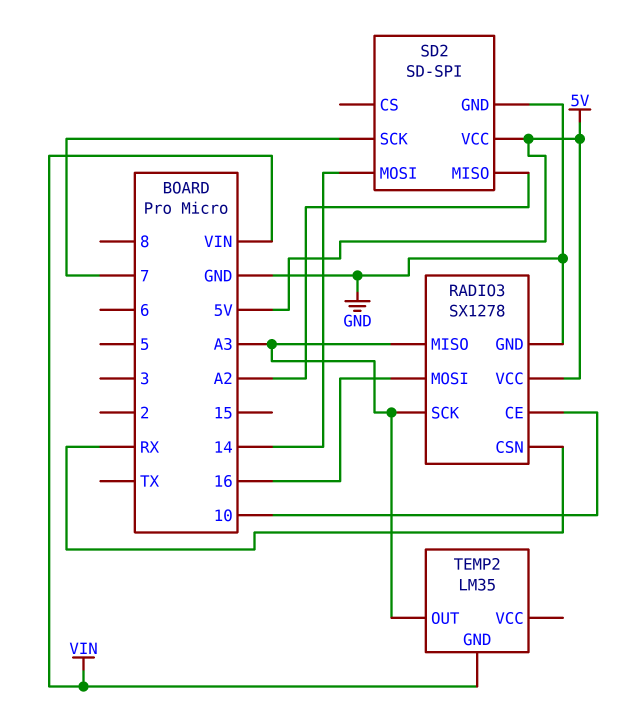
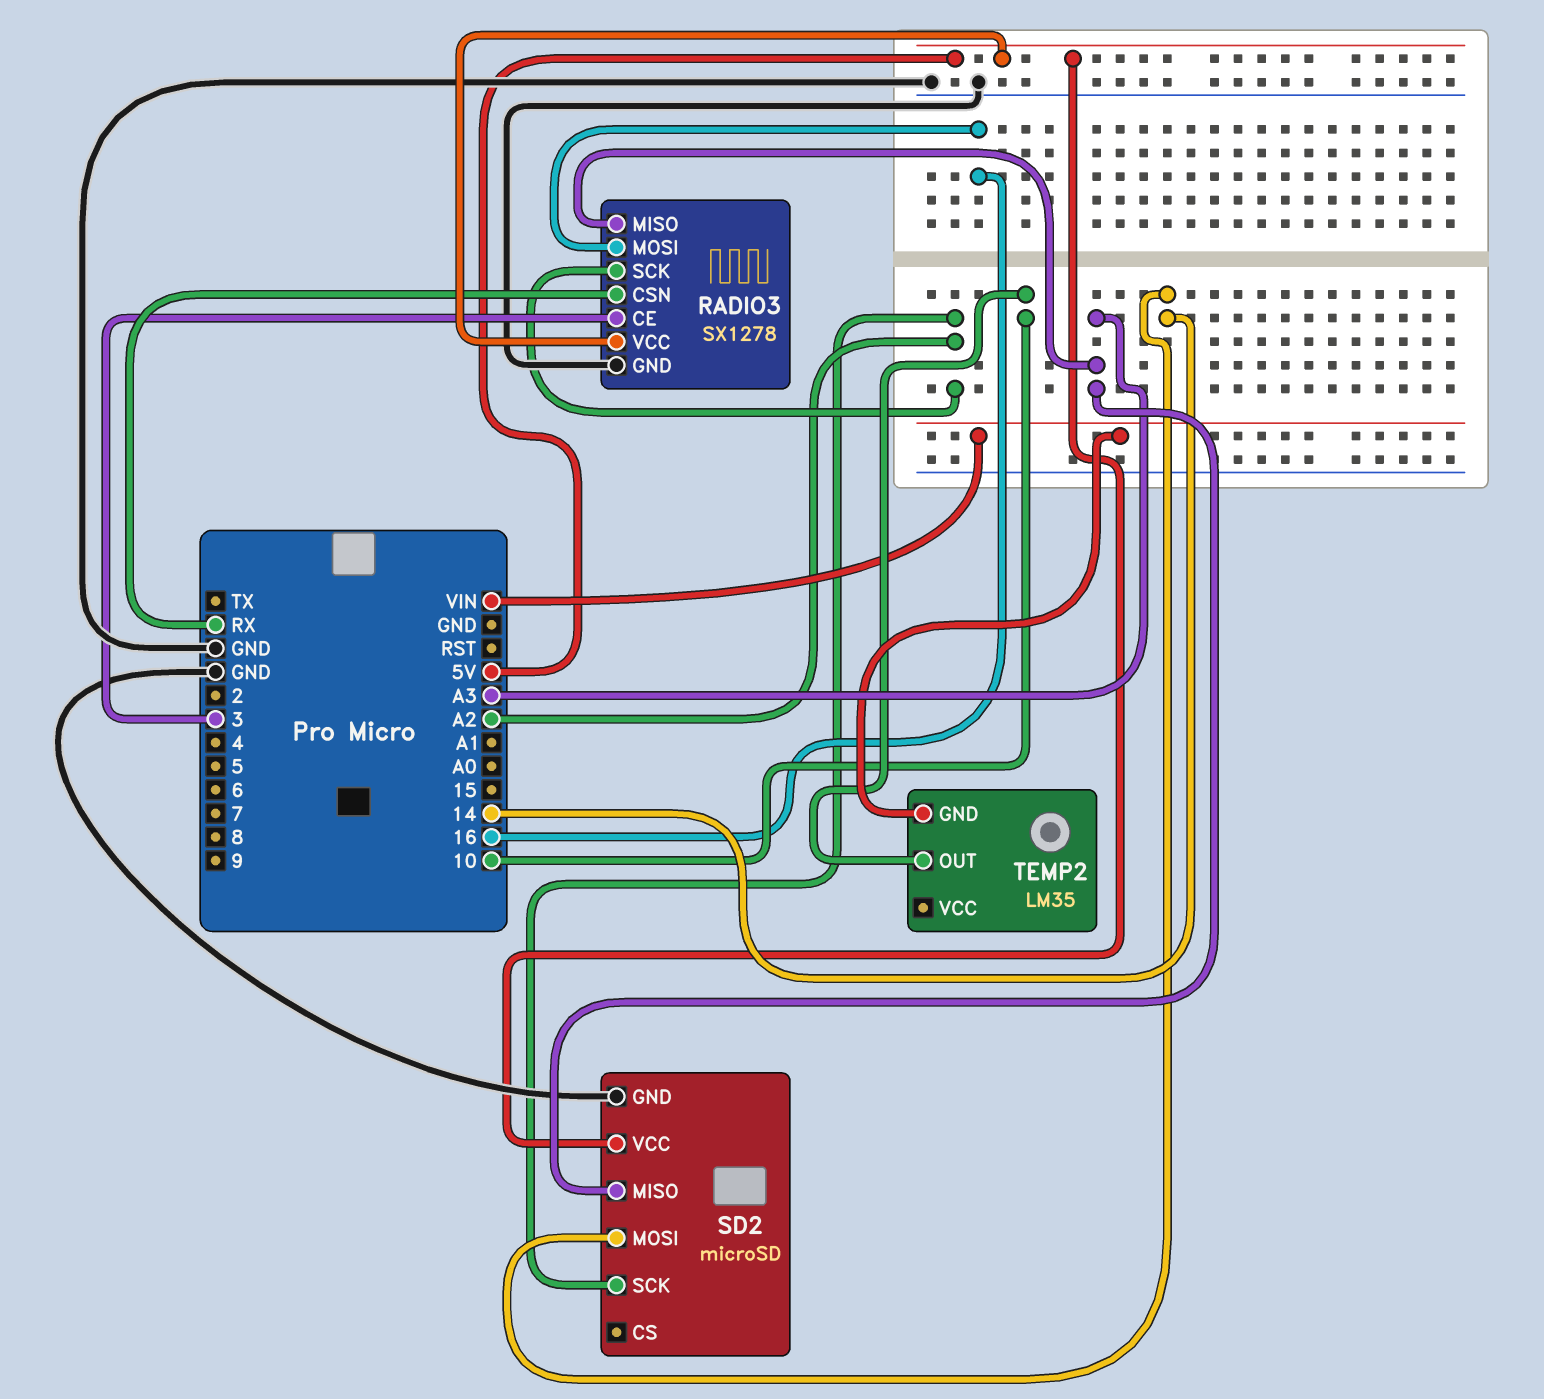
RADIO3 pin CE: 10 -> 3
RADIO3 pin SCK: A3 -> A2
SD2: SD-SPI -> microSD
SD2 pin MISO: A2 -> A3
SD2 pin SCK: 7 -> A2
TEMP2 pin OUT: A3 -> 10

